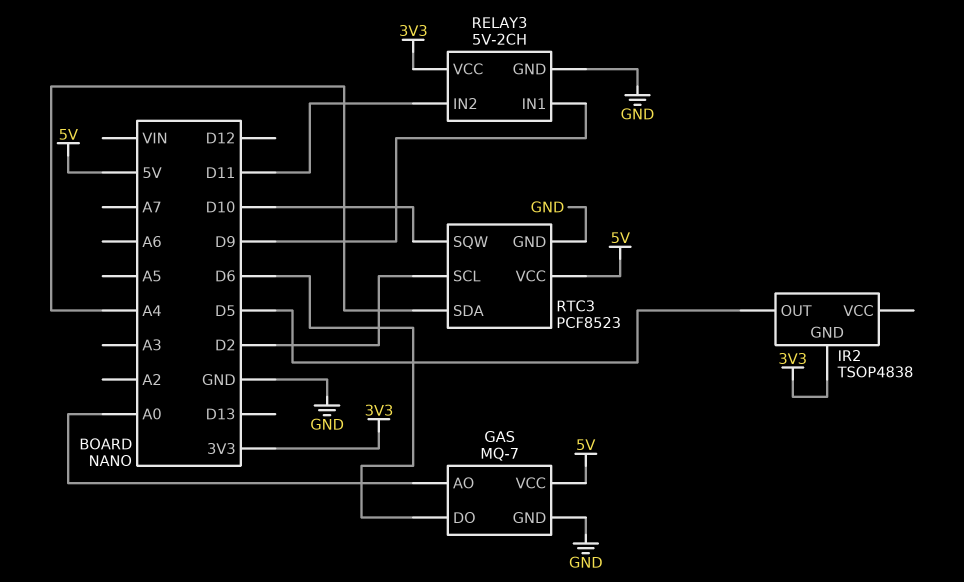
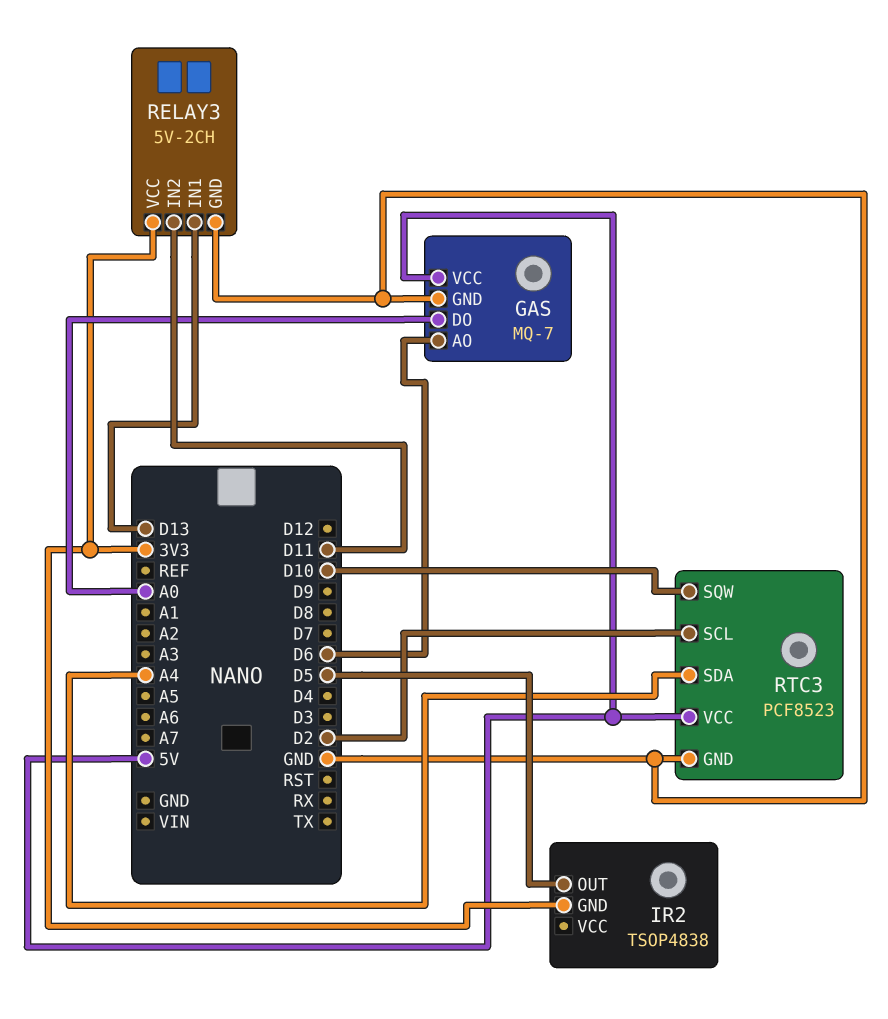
GAS pin AO: A0 -> D6
GAS pin DO: D6 -> A0
RELAY3 pin IN1: D9 -> D13

